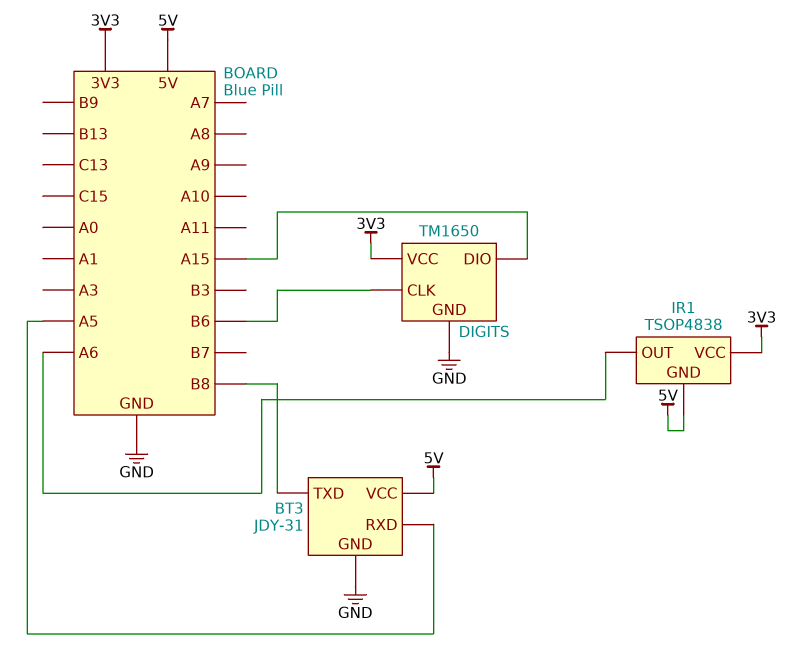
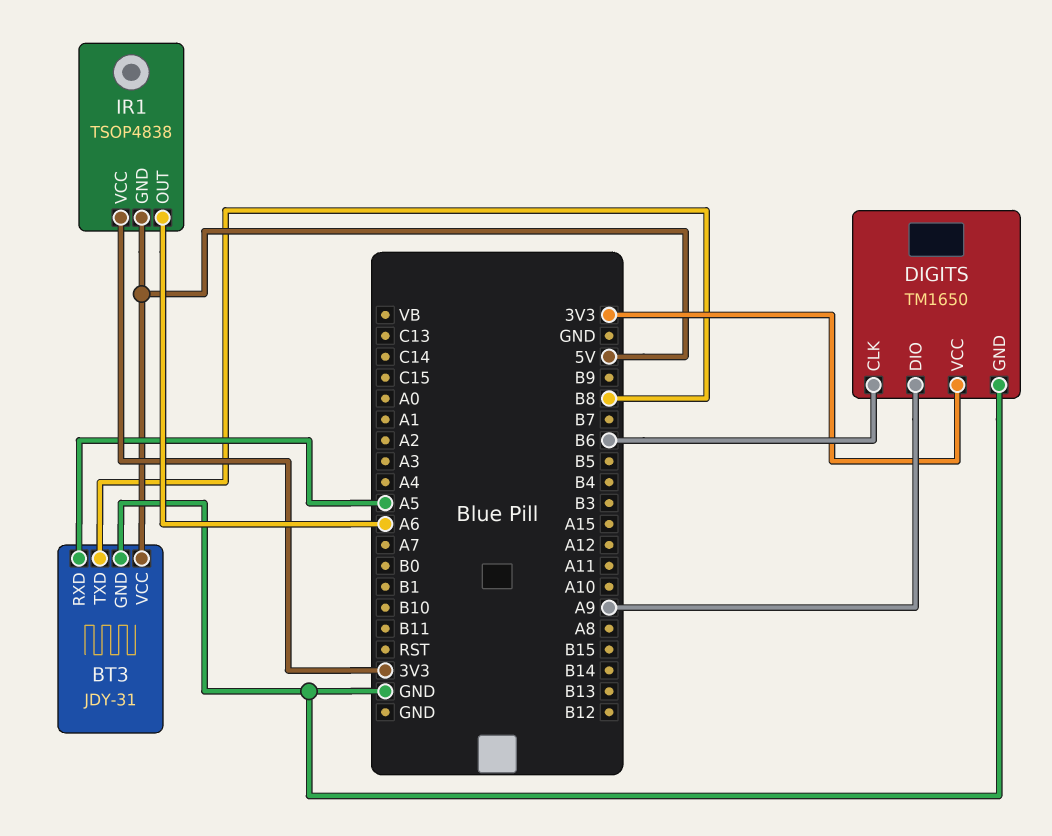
DIGITS pin DIO: A15 -> A9

